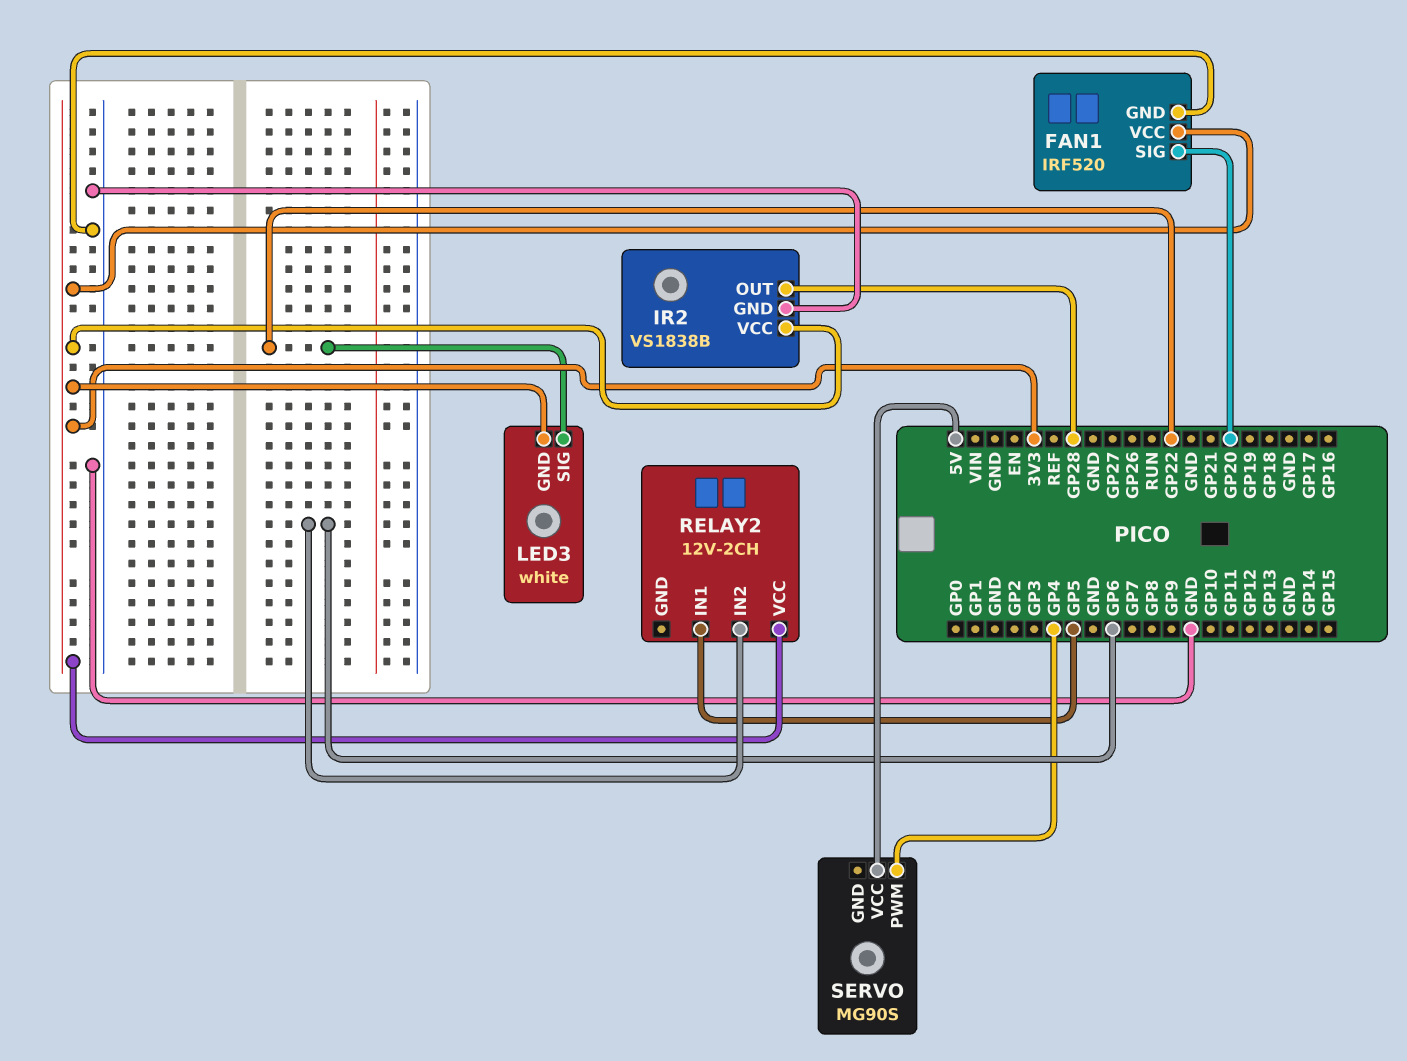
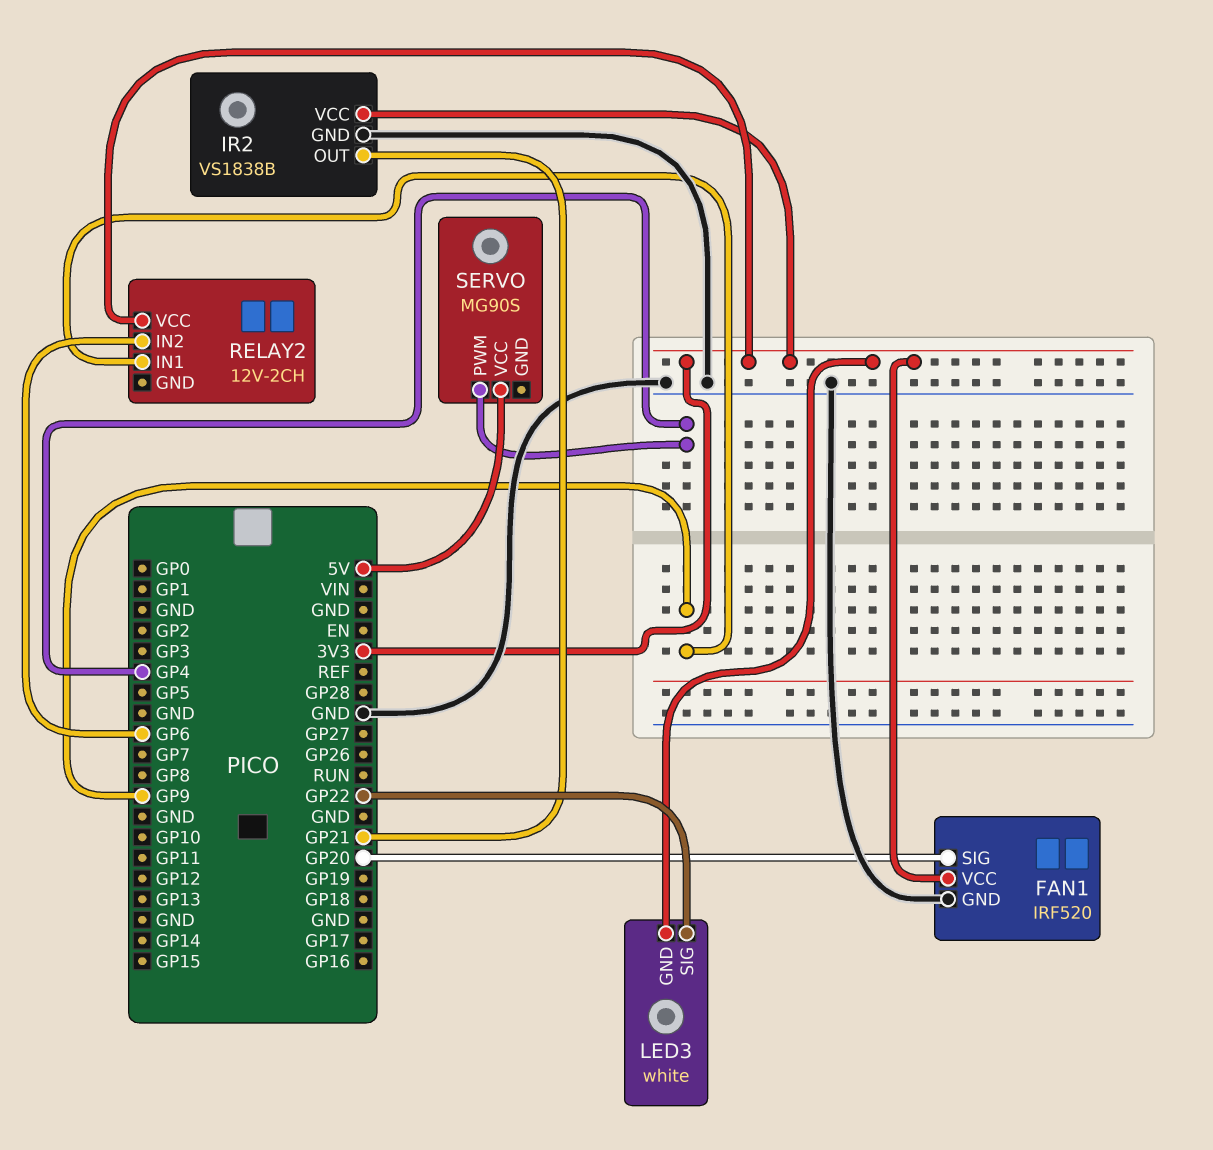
IR2 pin OUT: GP28 -> GP21
RELAY2 pin IN1: GP5 -> GP9

